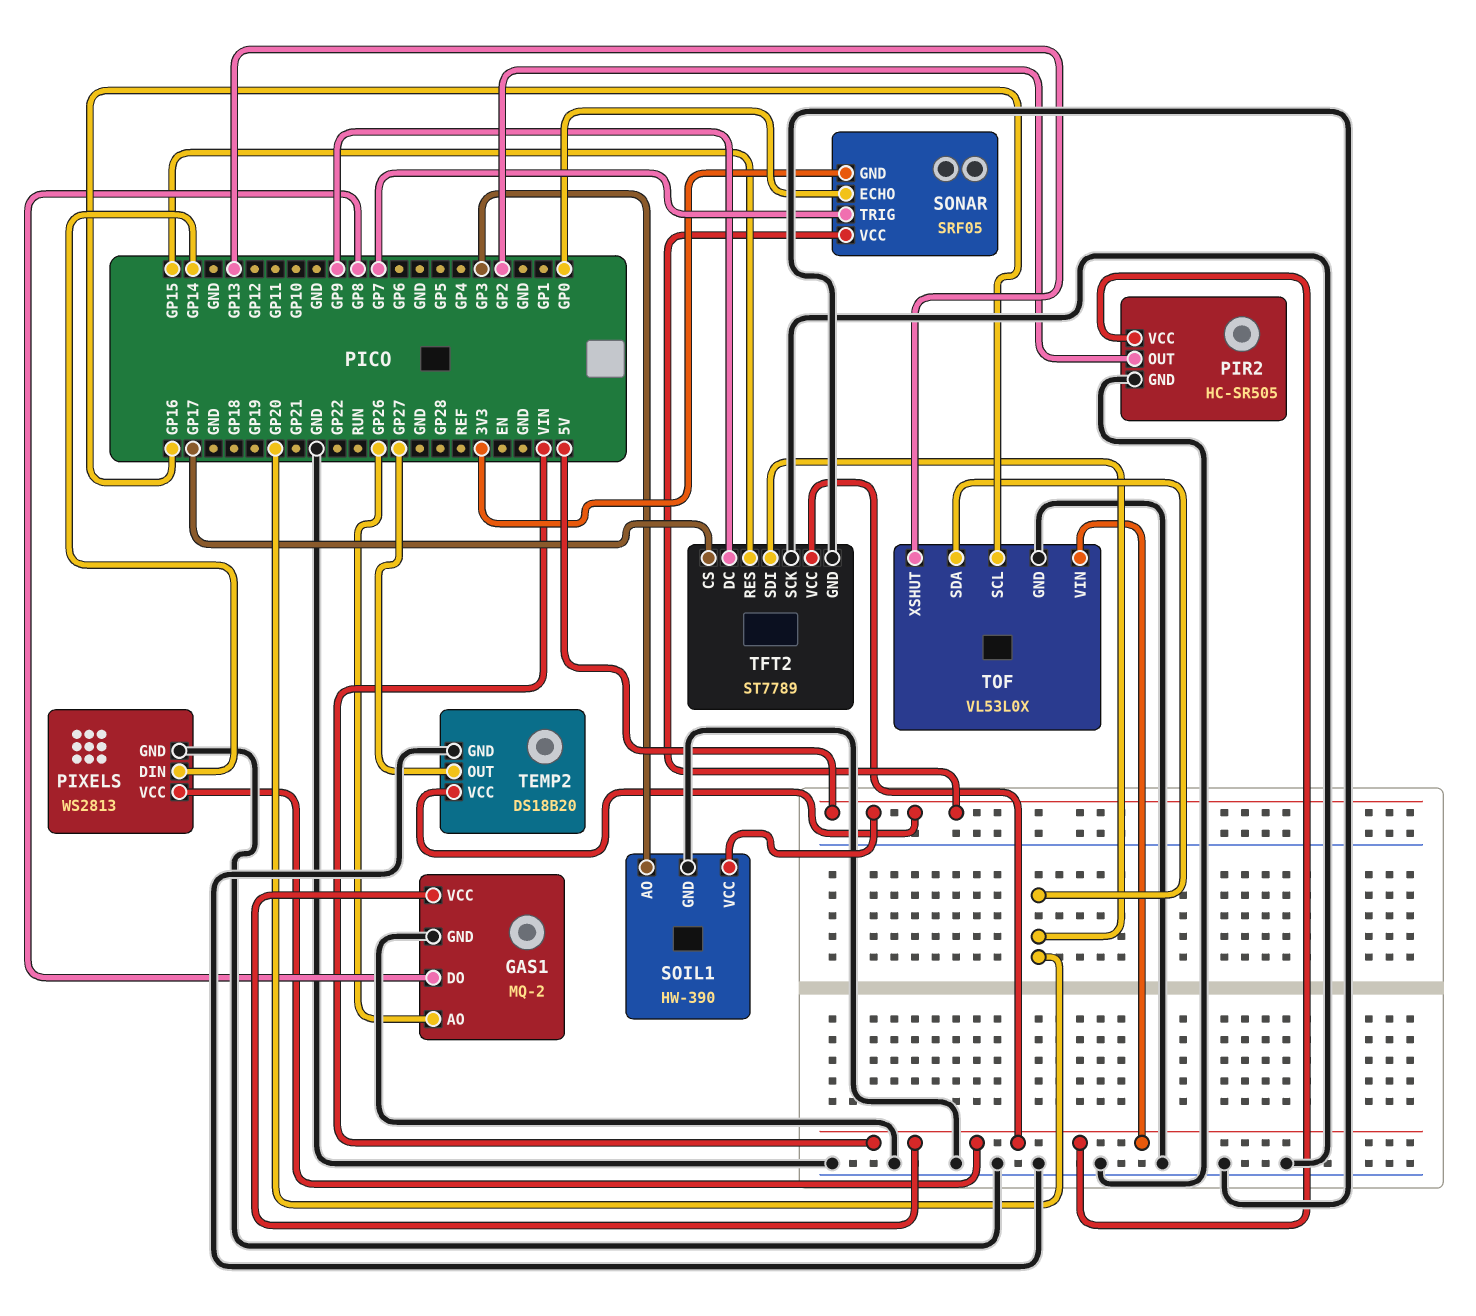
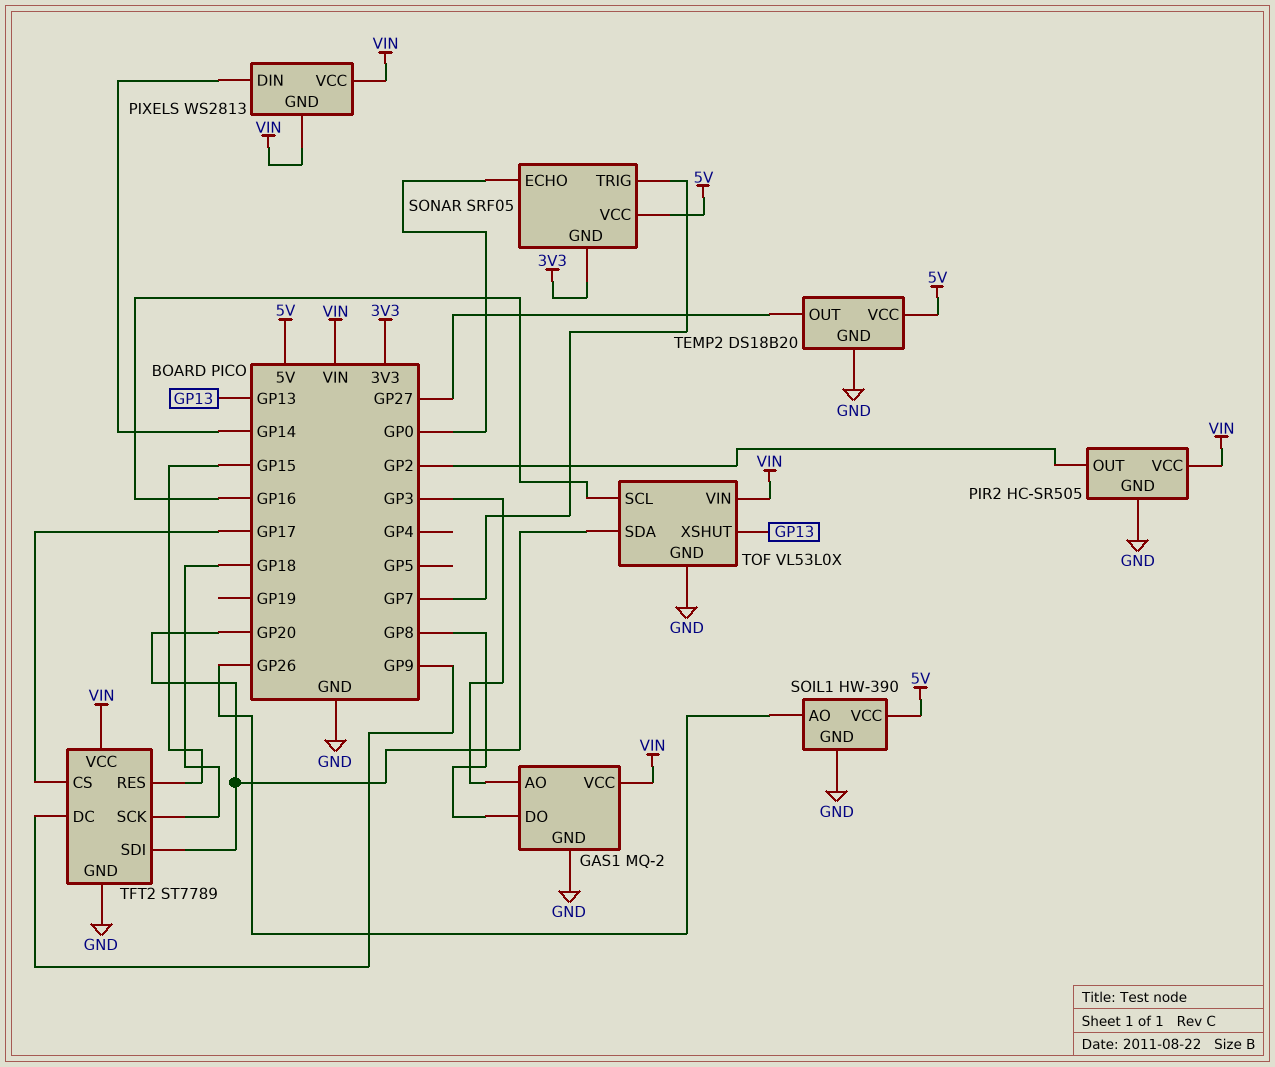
GAS1 pin AO: GP26 -> GP3
PIXELS pin GND: GND -> VIN
SOIL1 pin AO: GP3 -> GP26
TFT2 pin SCK: GND -> GP18

